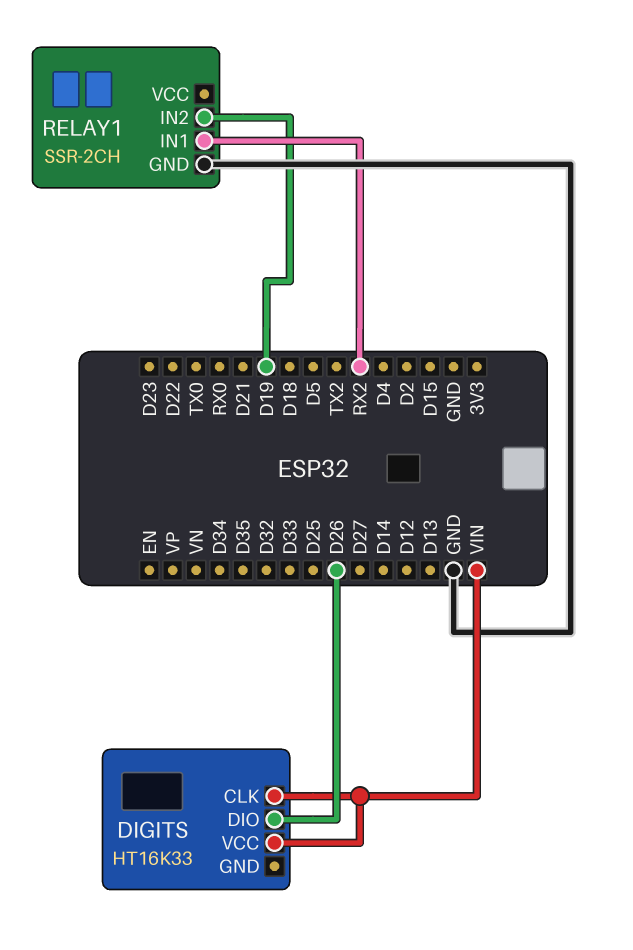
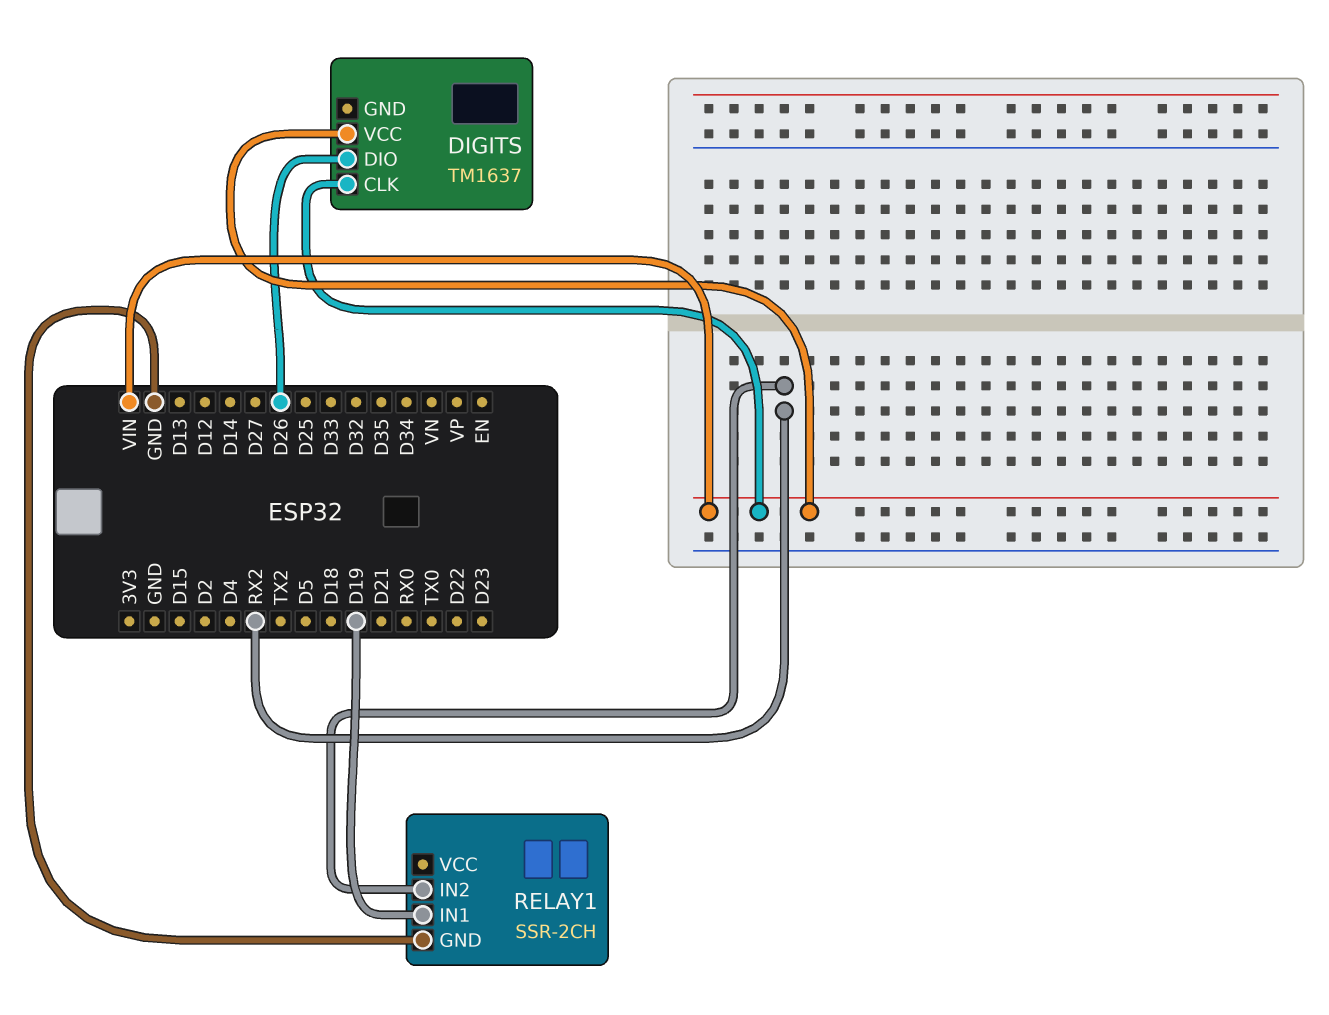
DIGITS: HT16K33 -> TM1637
RELAY1 pin IN1: RX2 -> D19
RELAY1 pin IN2: D19 -> RX2

